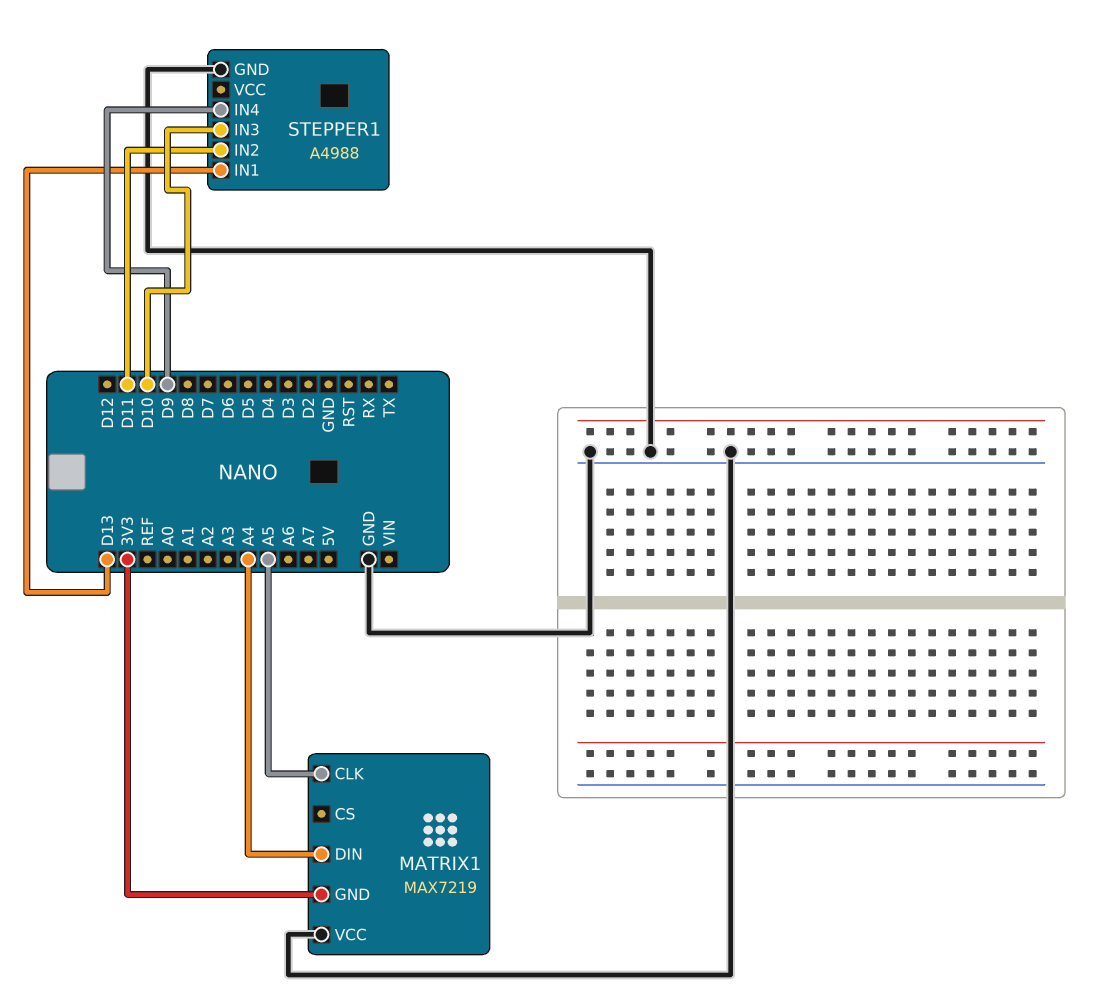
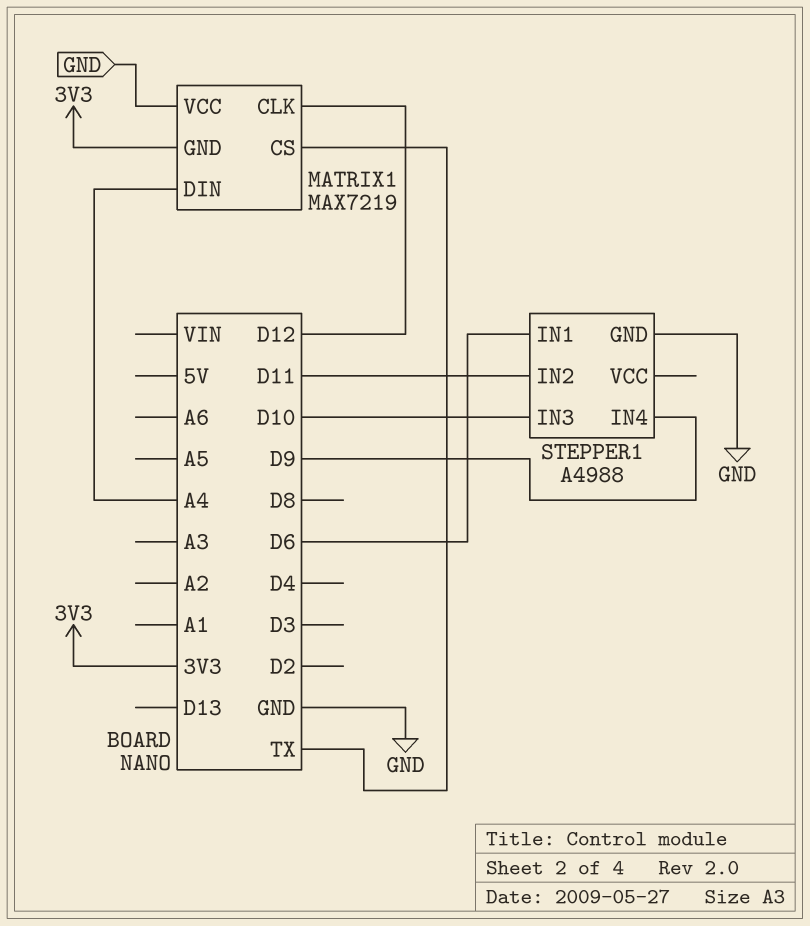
MATRIX1 pin CLK: A5 -> D12
MATRIX1 pin CS: none -> TX
STEPPER1 pin IN1: D13 -> D6

